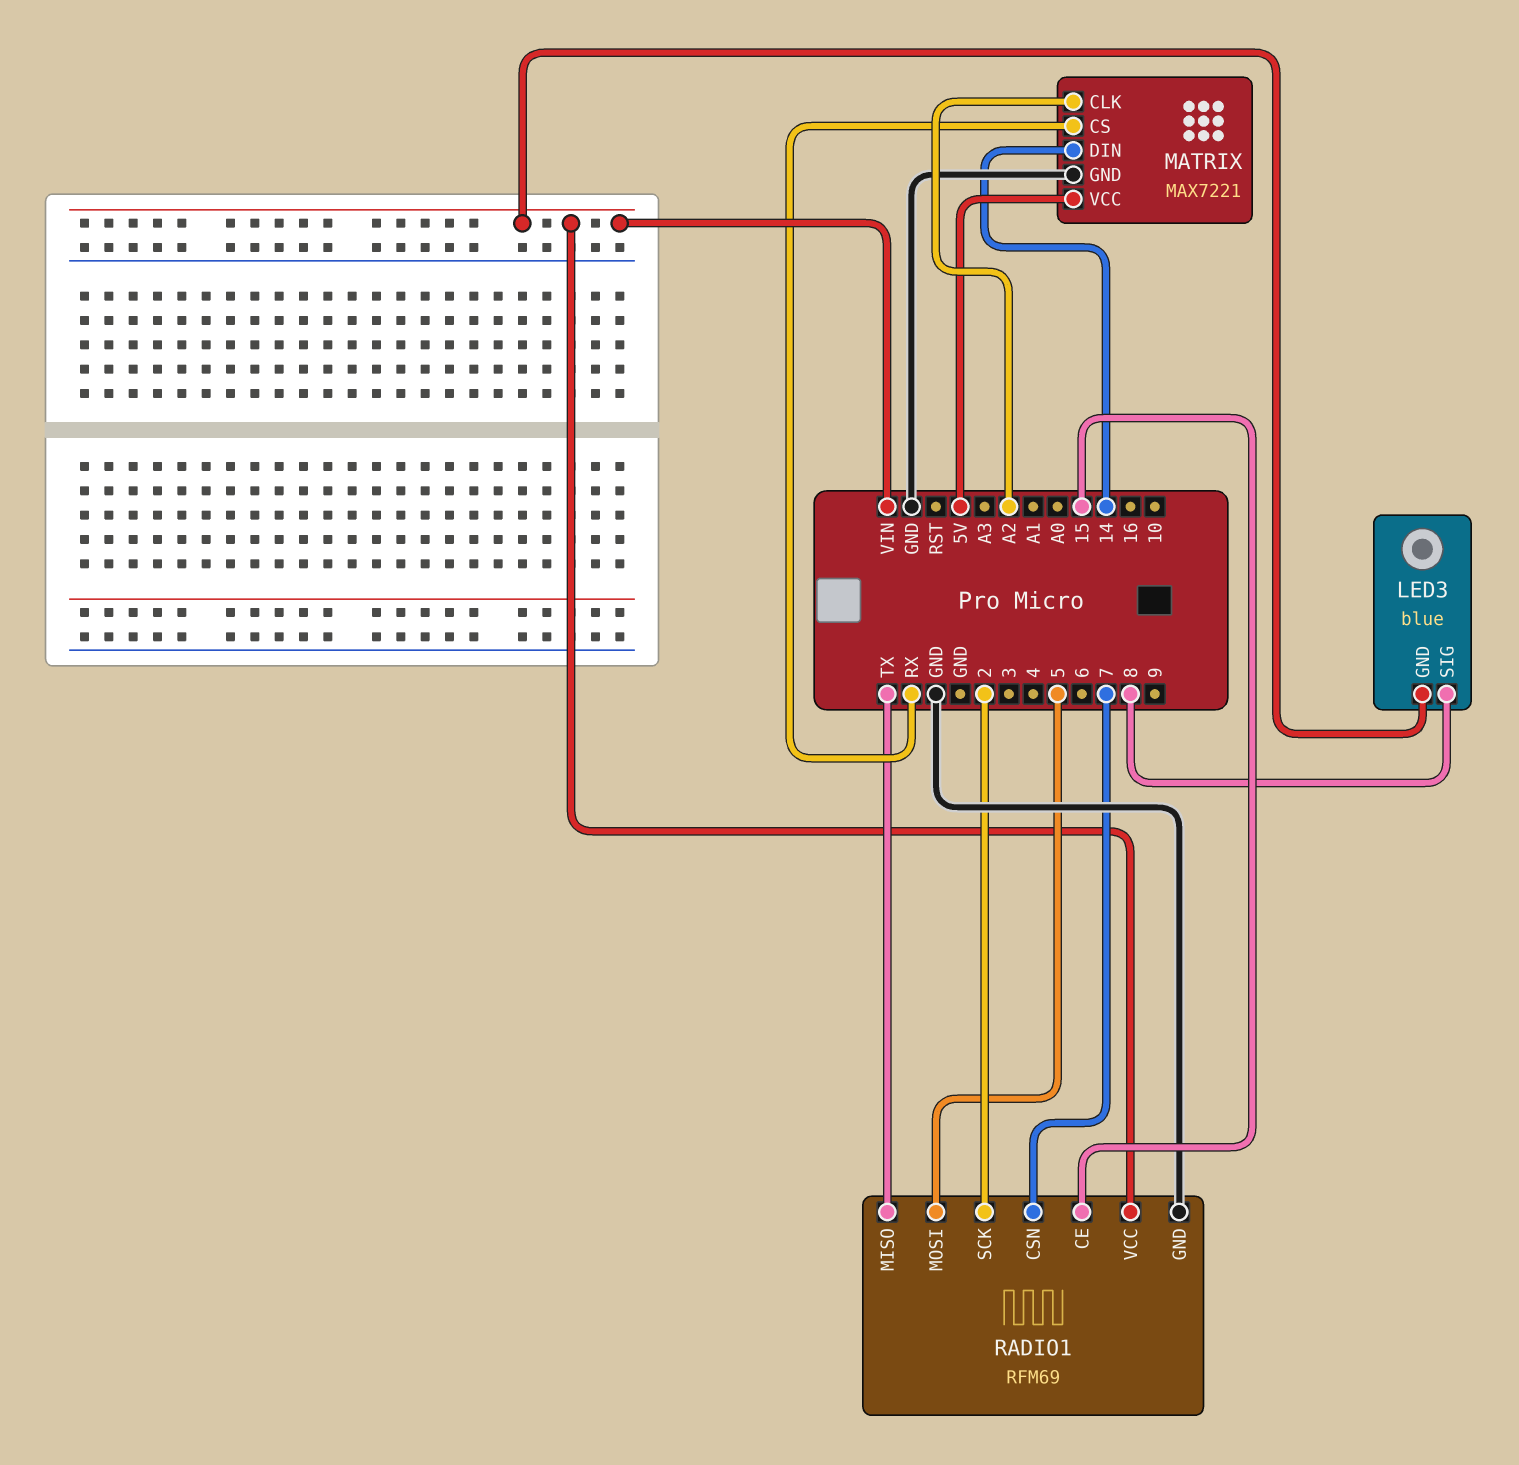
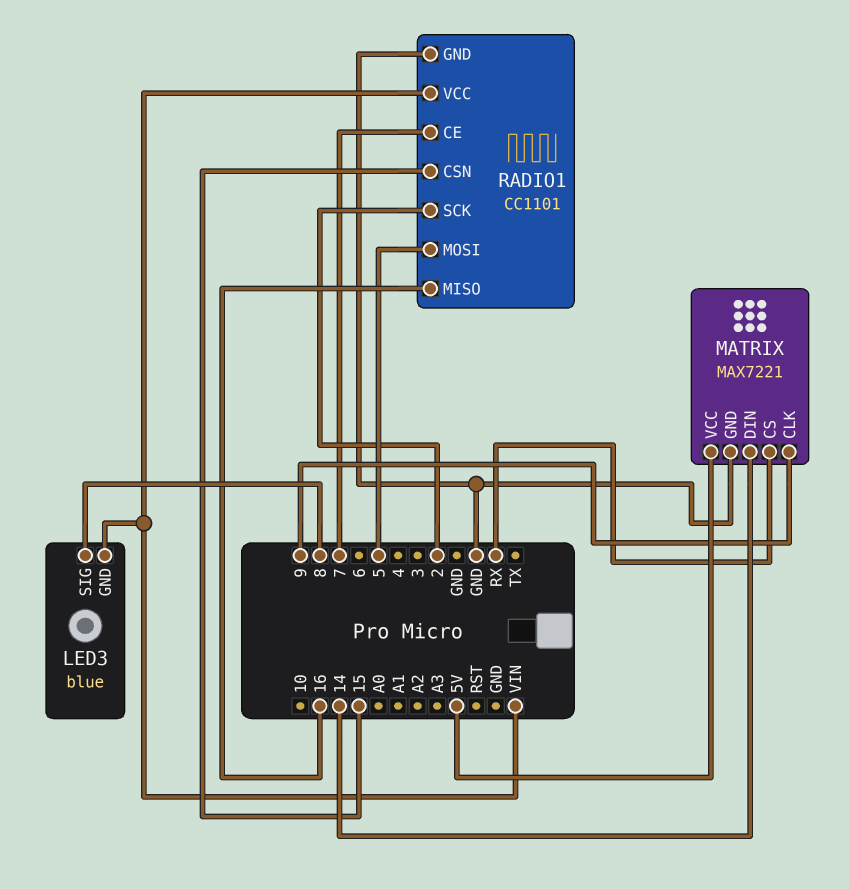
MATRIX pin CLK: A2 -> 9
RADIO1: RFM69 -> CC1101
RADIO1 pin CE: 15 -> 7
RADIO1 pin CSN: 7 -> 15
RADIO1 pin MISO: TX -> 16

